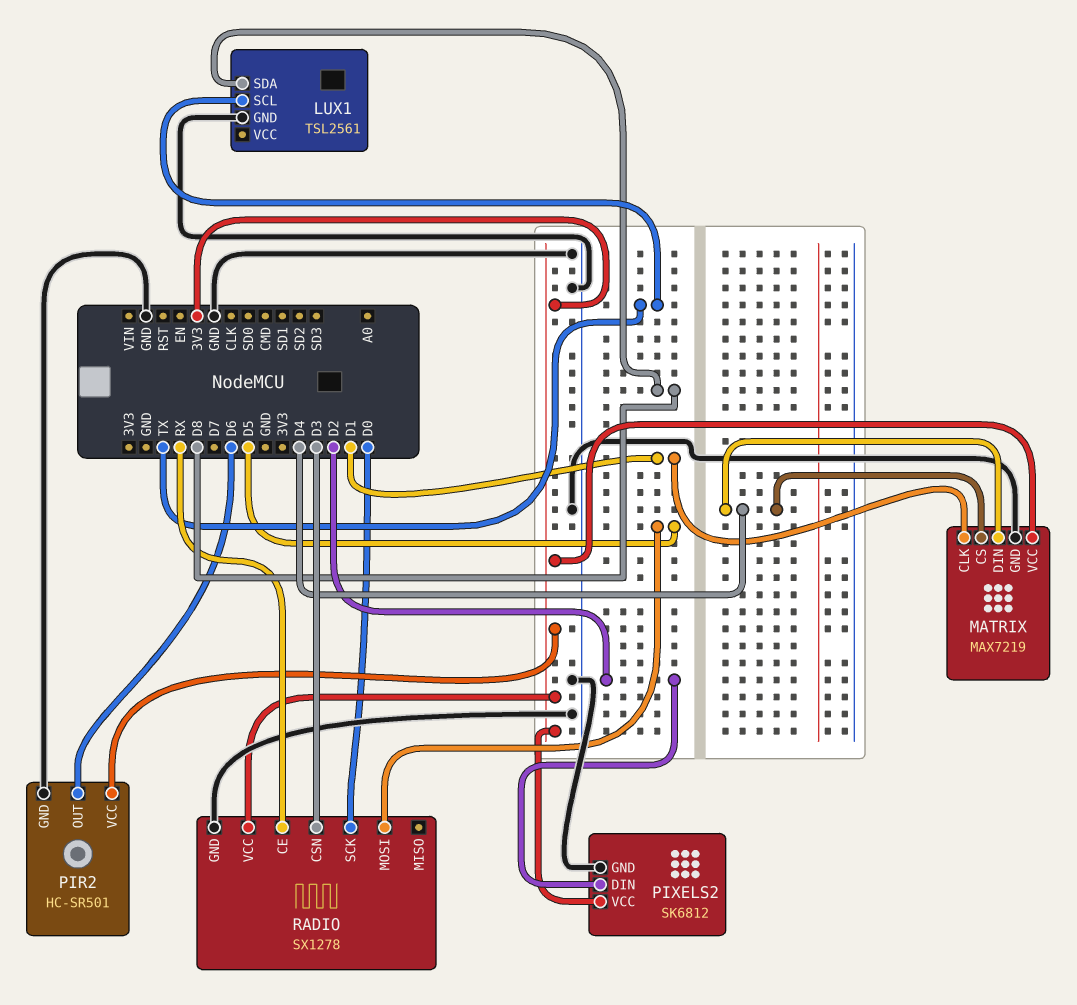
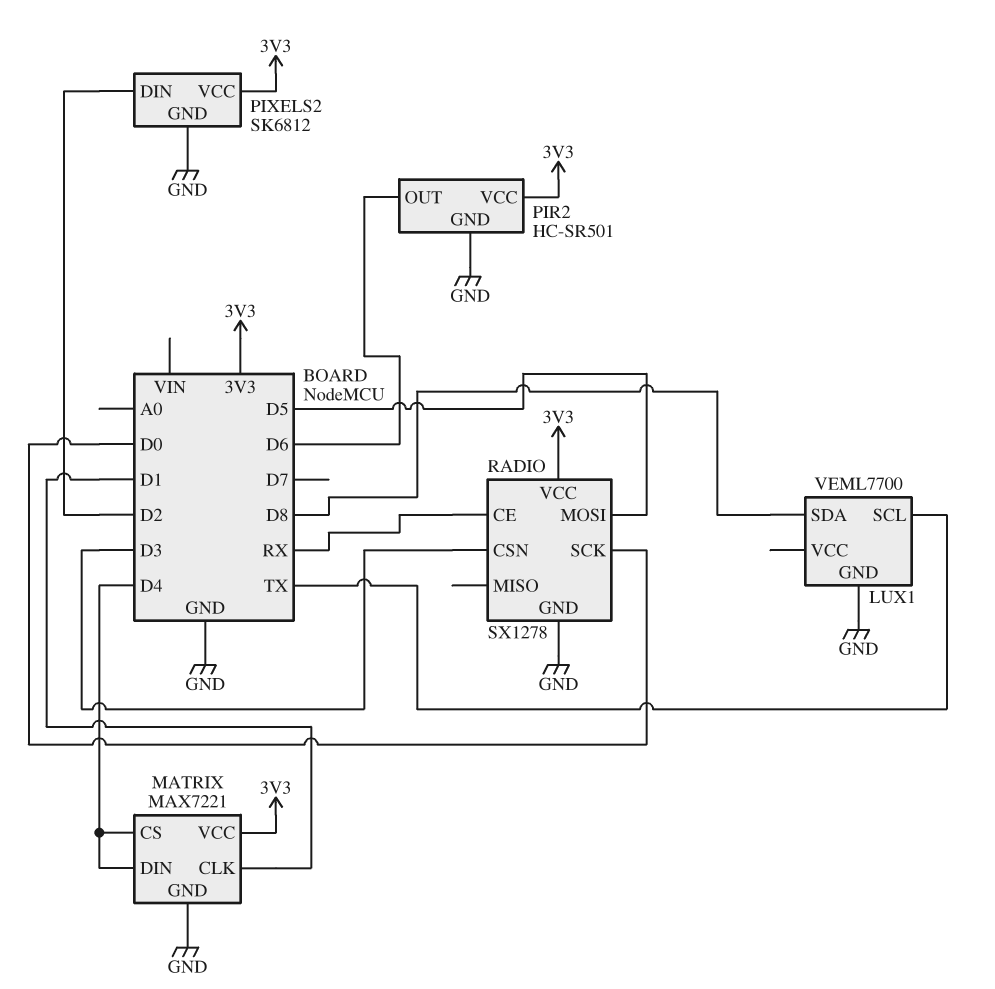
LUX1: TSL2561 -> VEML7700
MATRIX: MAX7219 -> MAX7221

